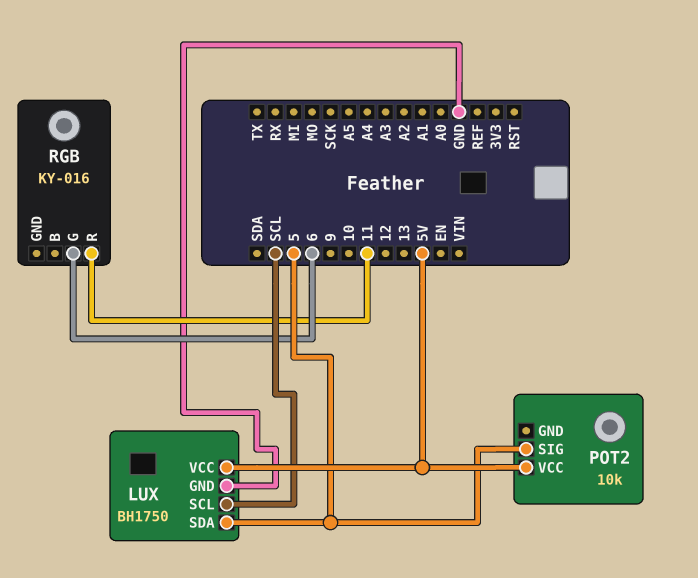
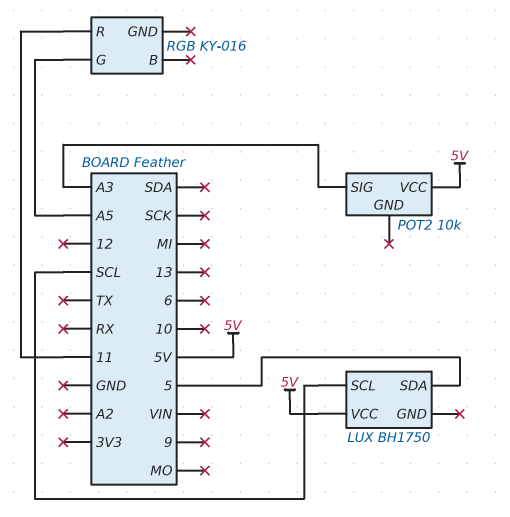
LUX pin GND: GND -> none
POT2 pin SIG: 5 -> A3
RGB pin G: 6 -> A5

